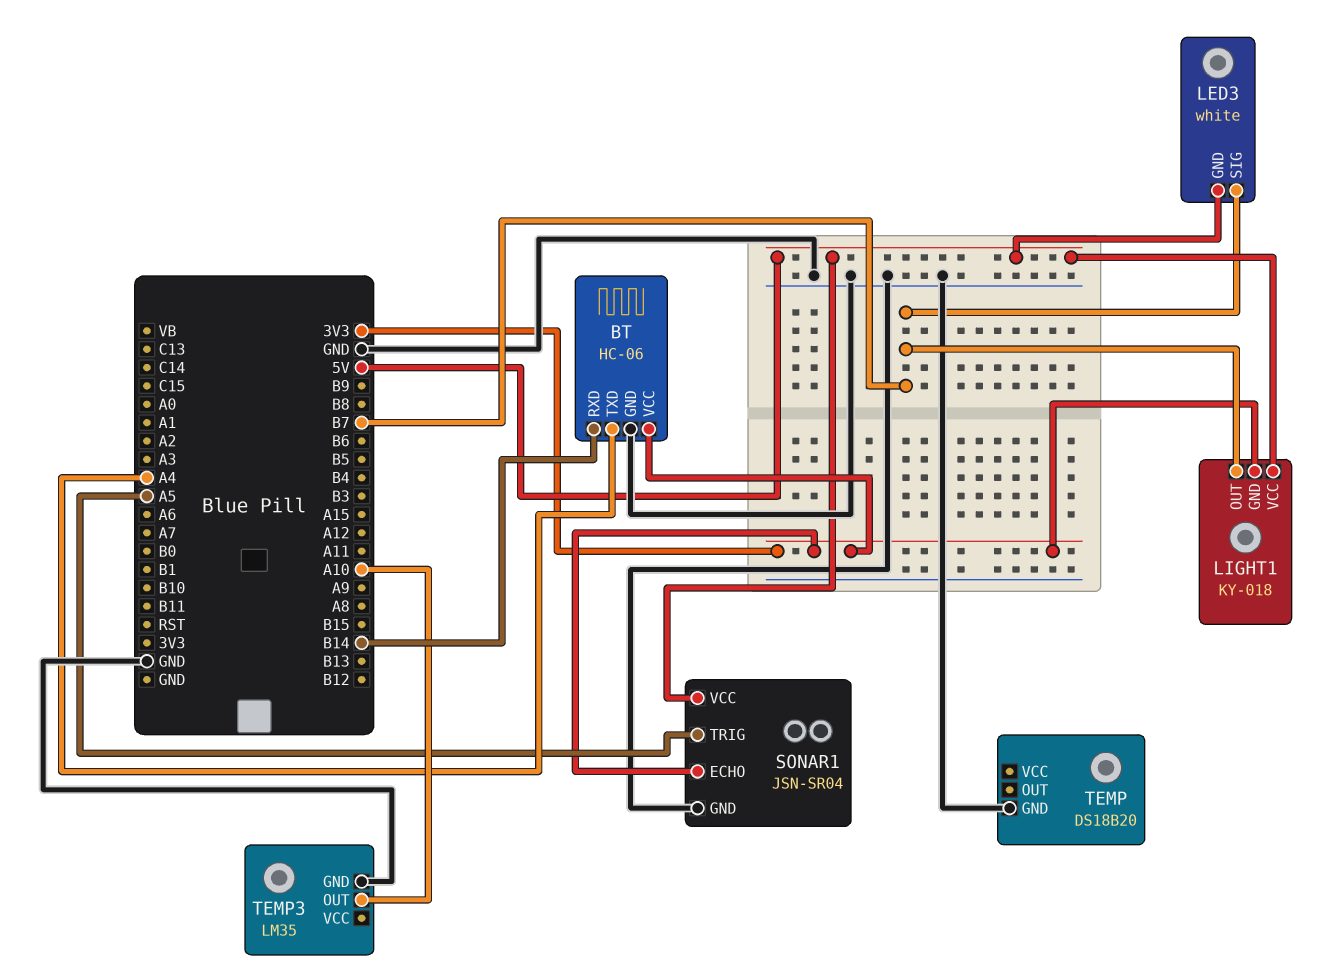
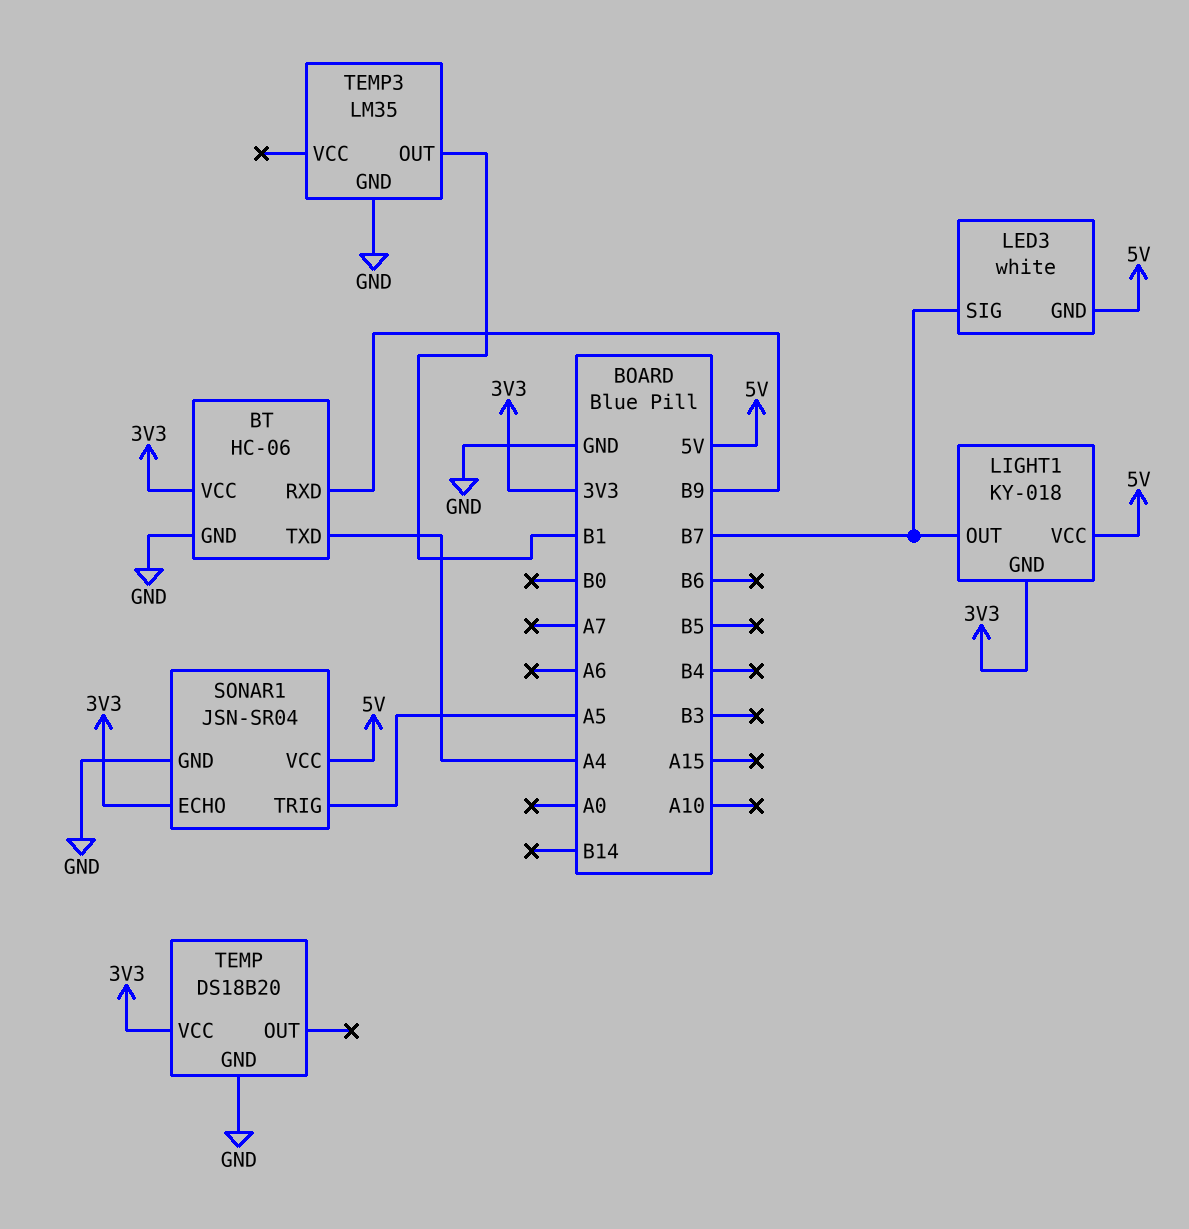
BT pin RXD: B14 -> B9
TEMP pin VCC: none -> 3V3
TEMP3 pin OUT: A10 -> B1

